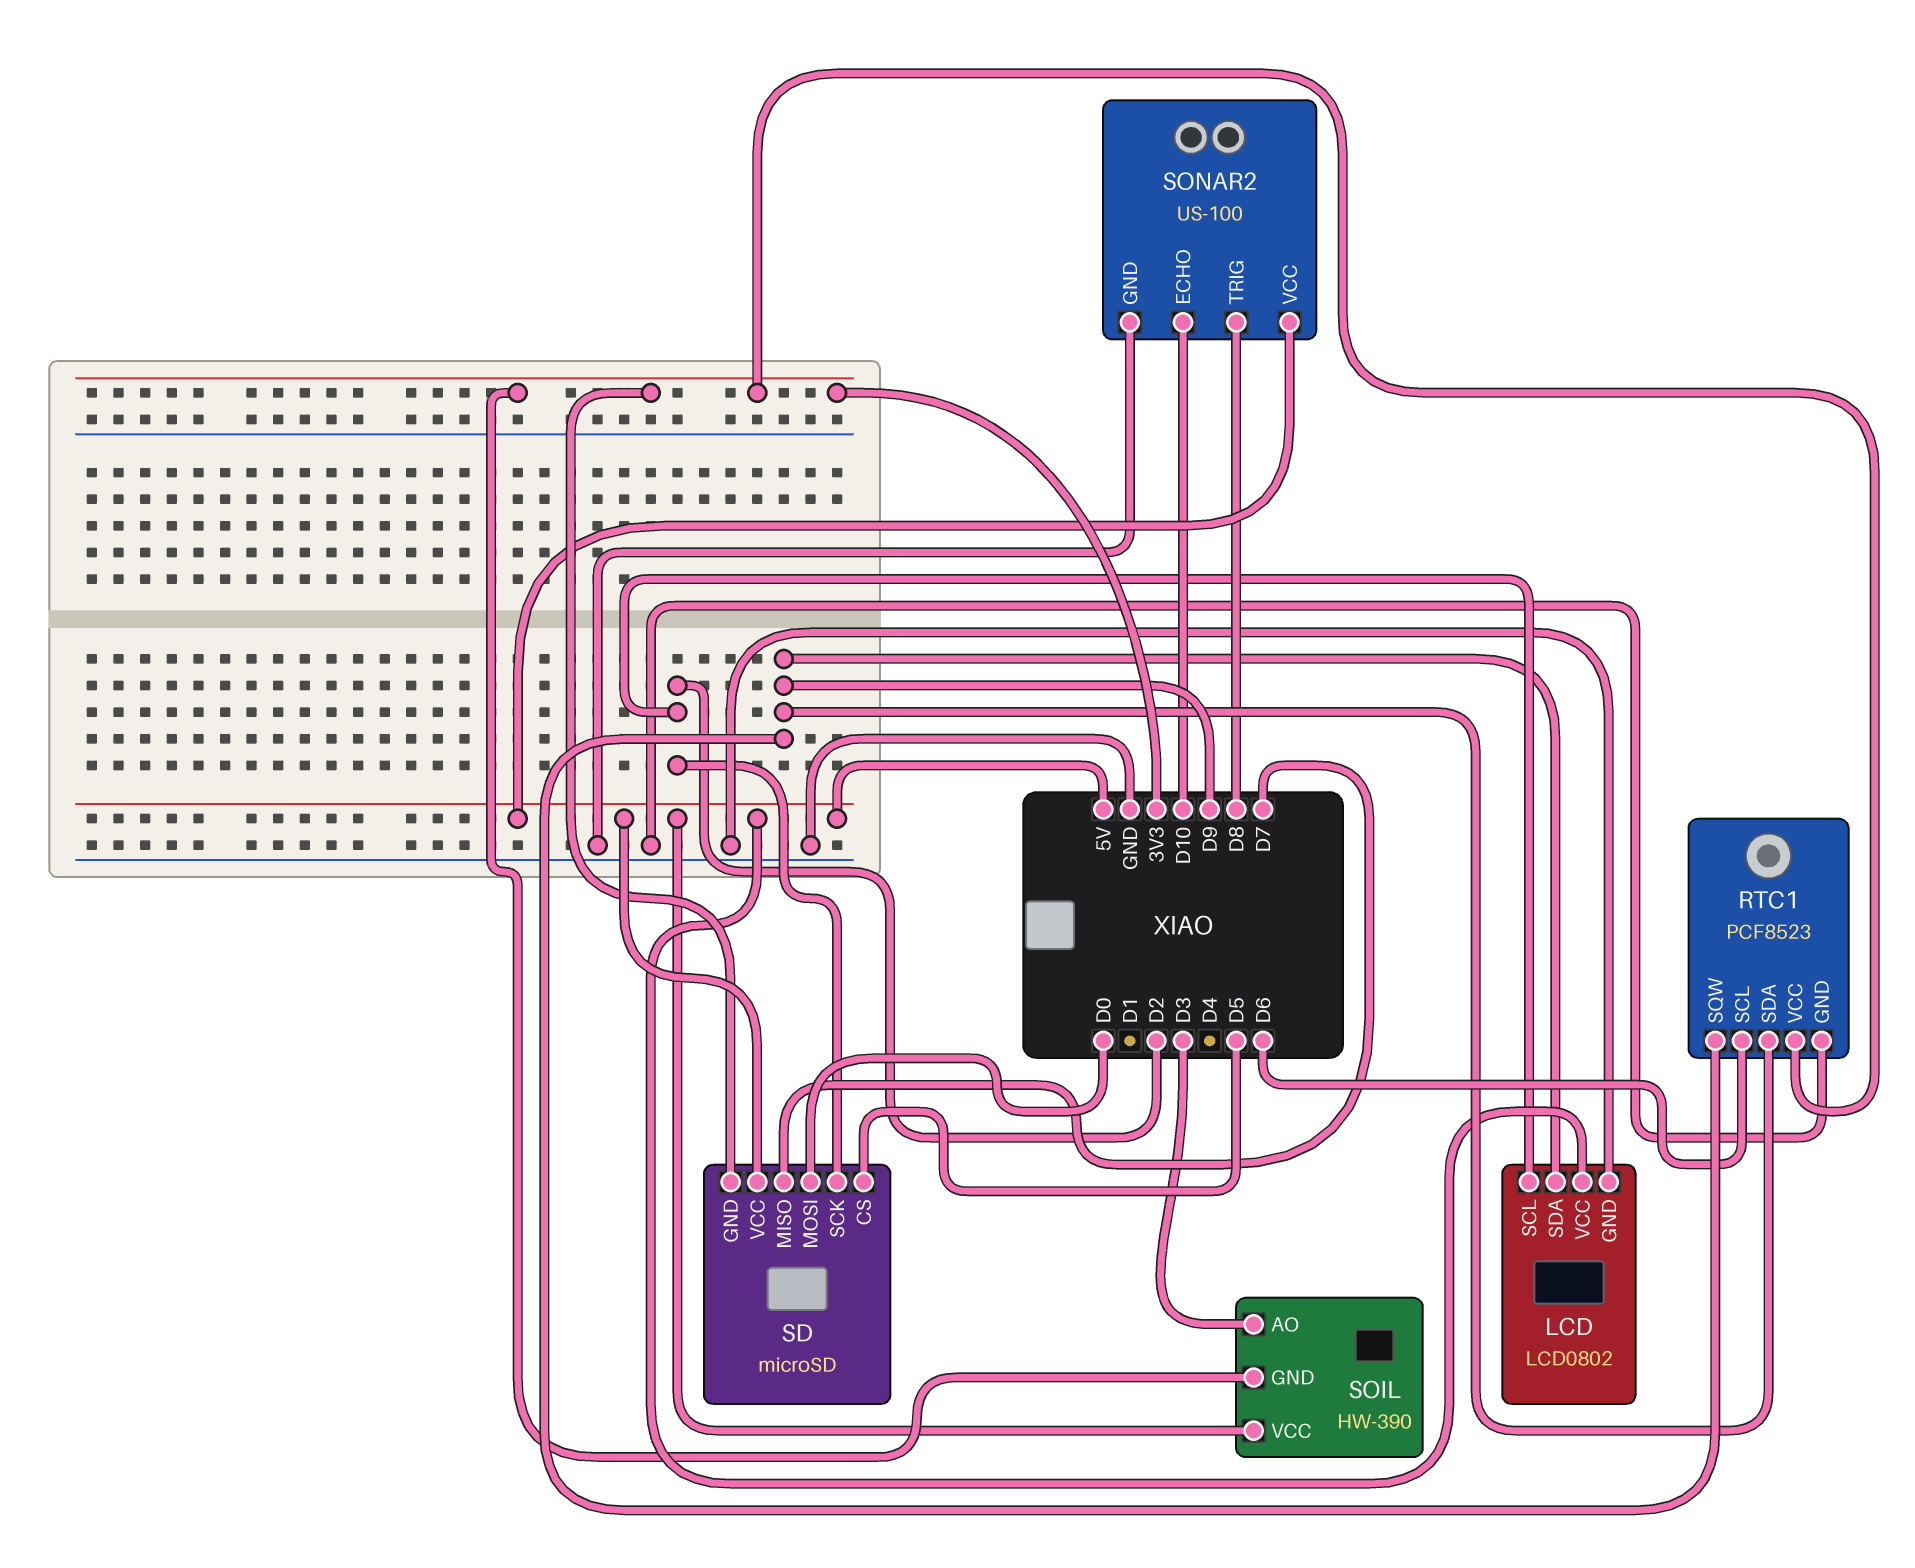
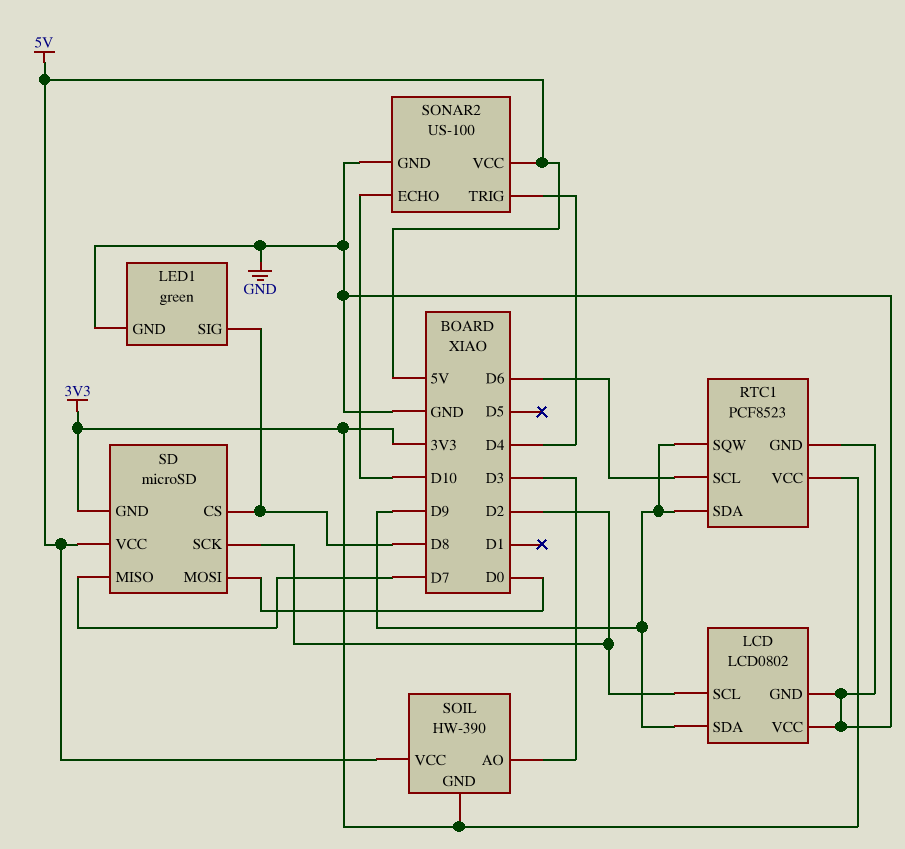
LCD pin VCC: 5V -> GND
LED1: none -> green
LED1 pin GND: none -> GND
LED1 pin SIG: none -> D8
SD pin CS: D5 -> D8
SONAR2 pin TRIG: D8 -> D4

